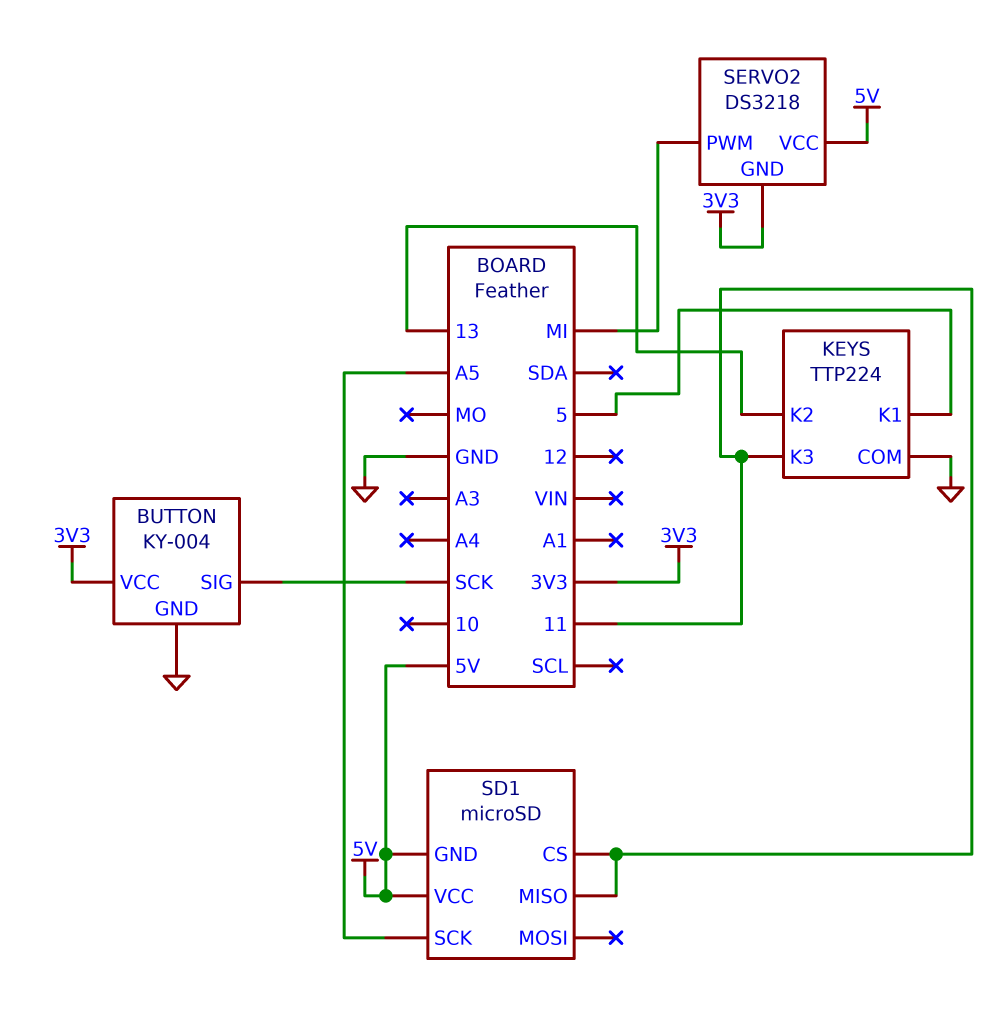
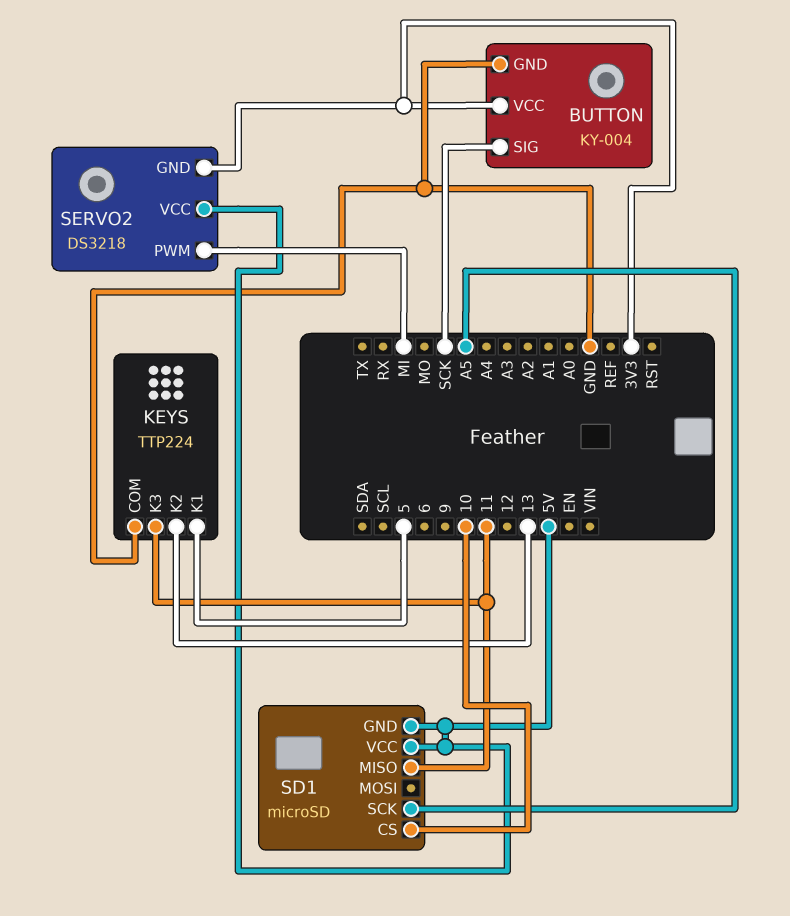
SD1 pin CS: 11 -> 10

